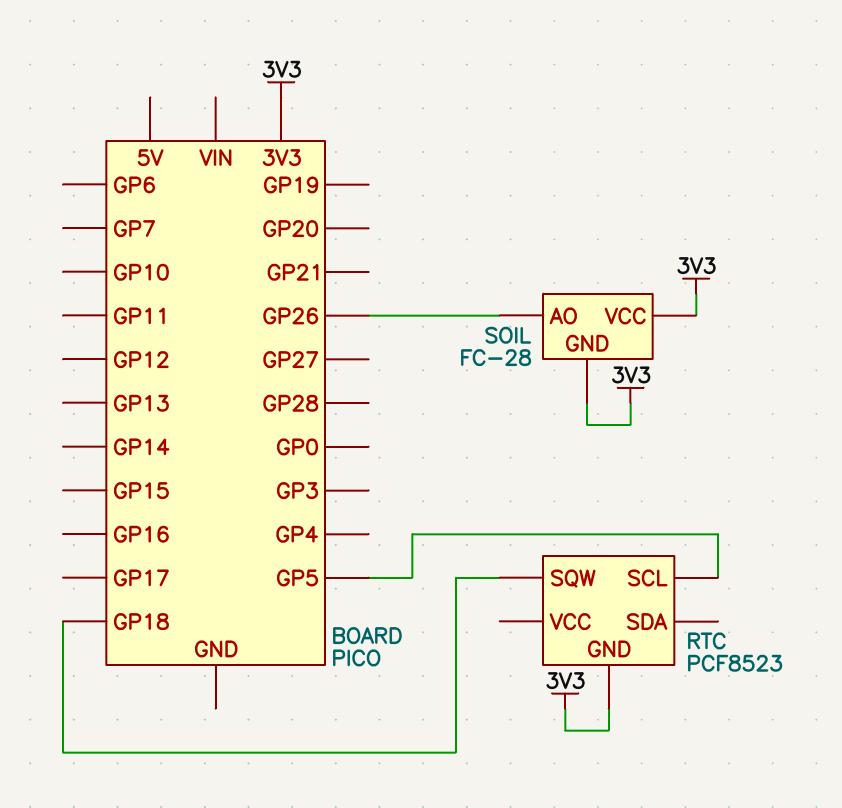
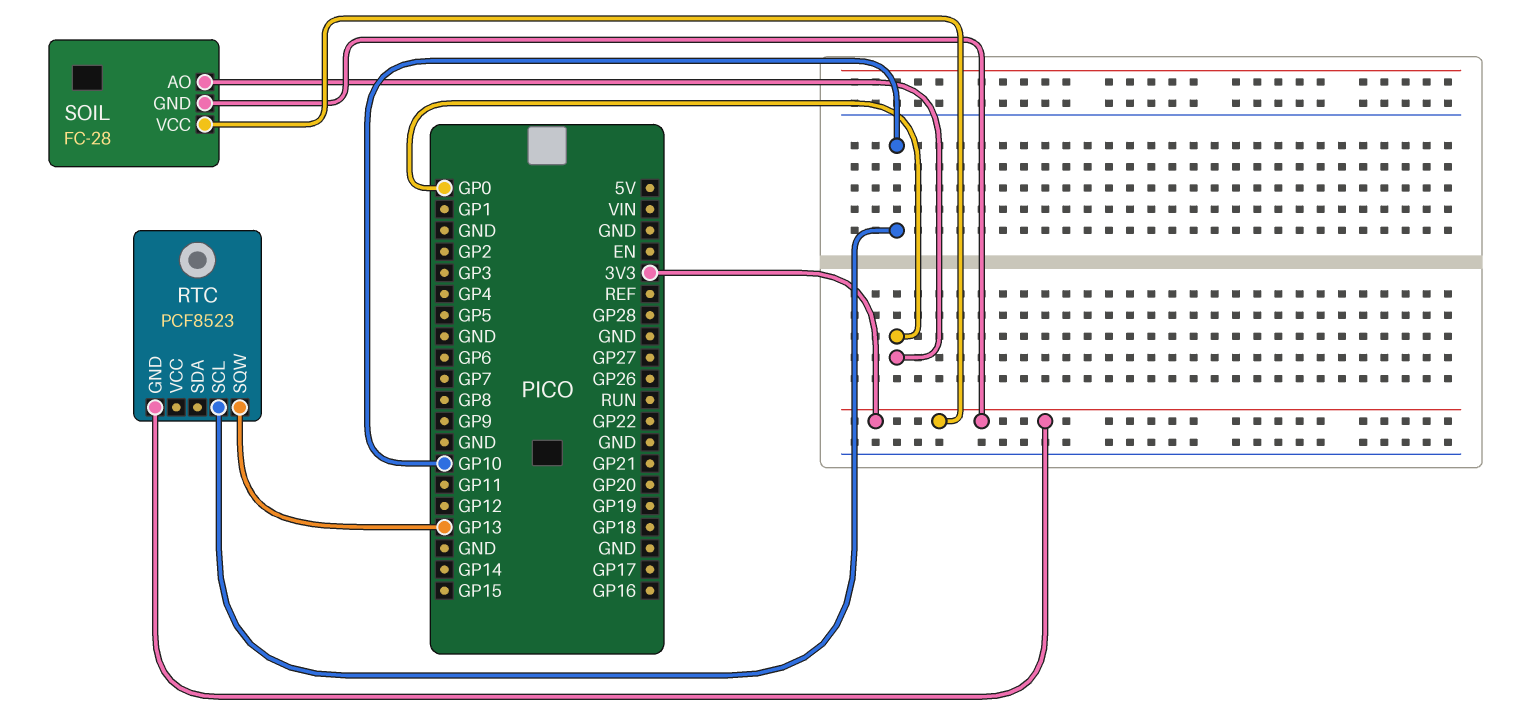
RTC pin SCL: GP5 -> GP10
RTC pin SQW: GP18 -> GP13
SOIL pin AO: GP26 -> GP0

